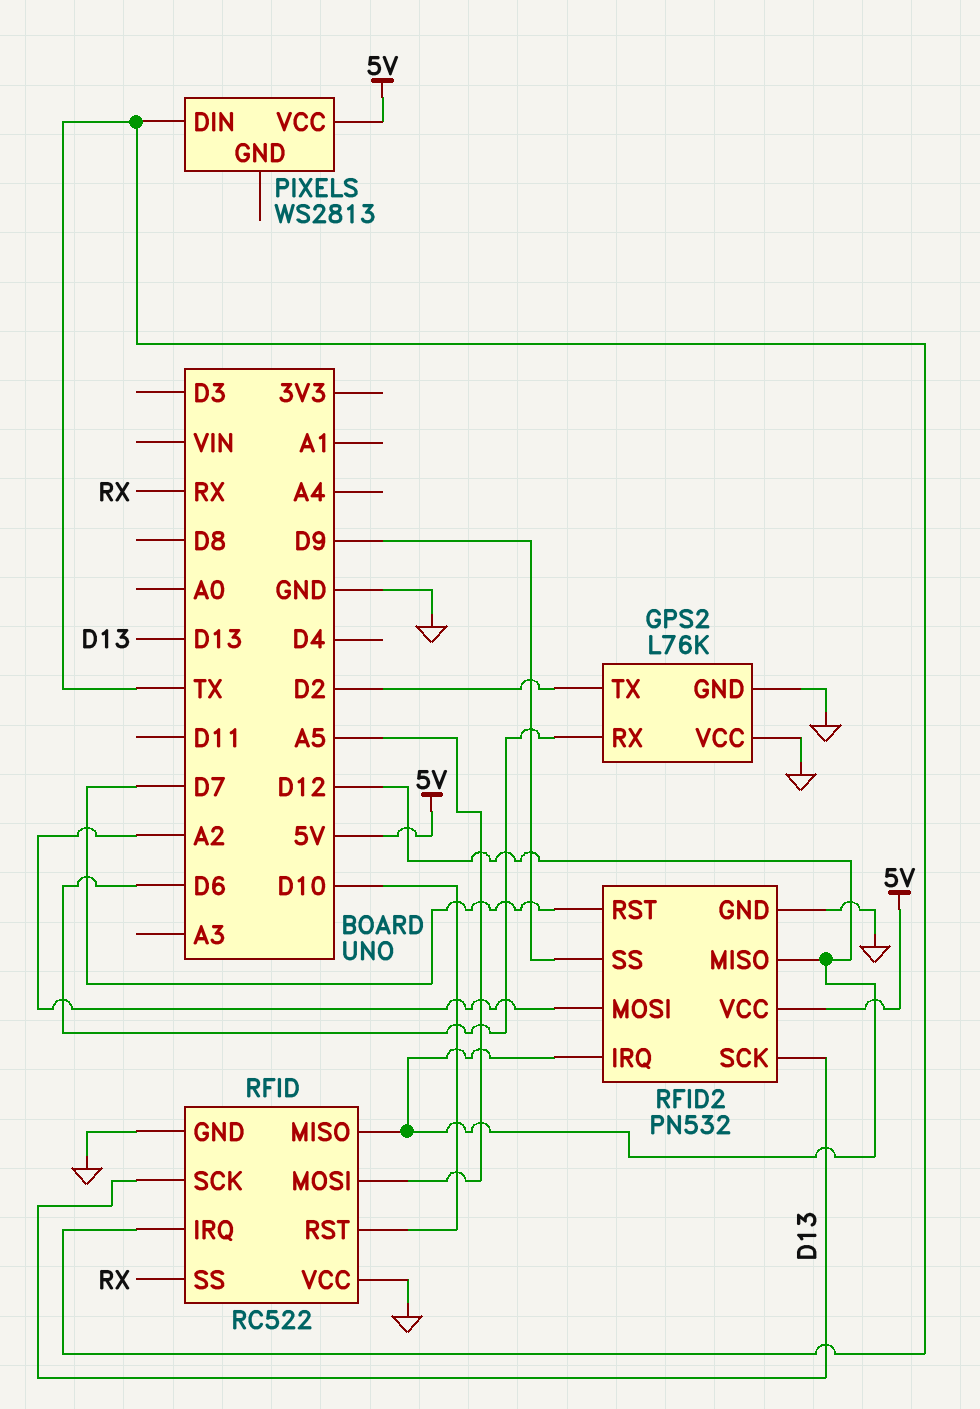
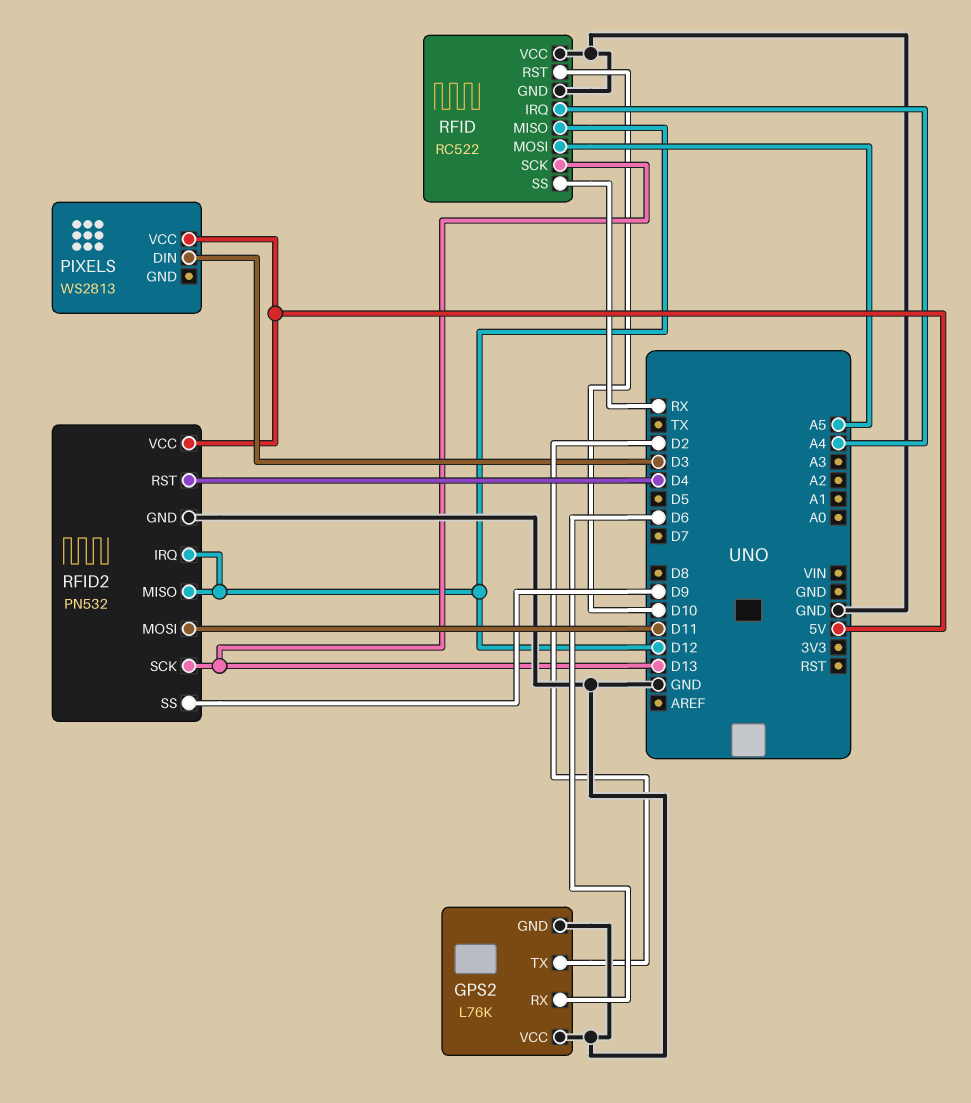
PIXELS pin DIN: TX -> D3
RFID pin IRQ: TX -> A4
RFID2 pin MOSI: A2 -> D11
RFID2 pin RST: D7 -> D4

